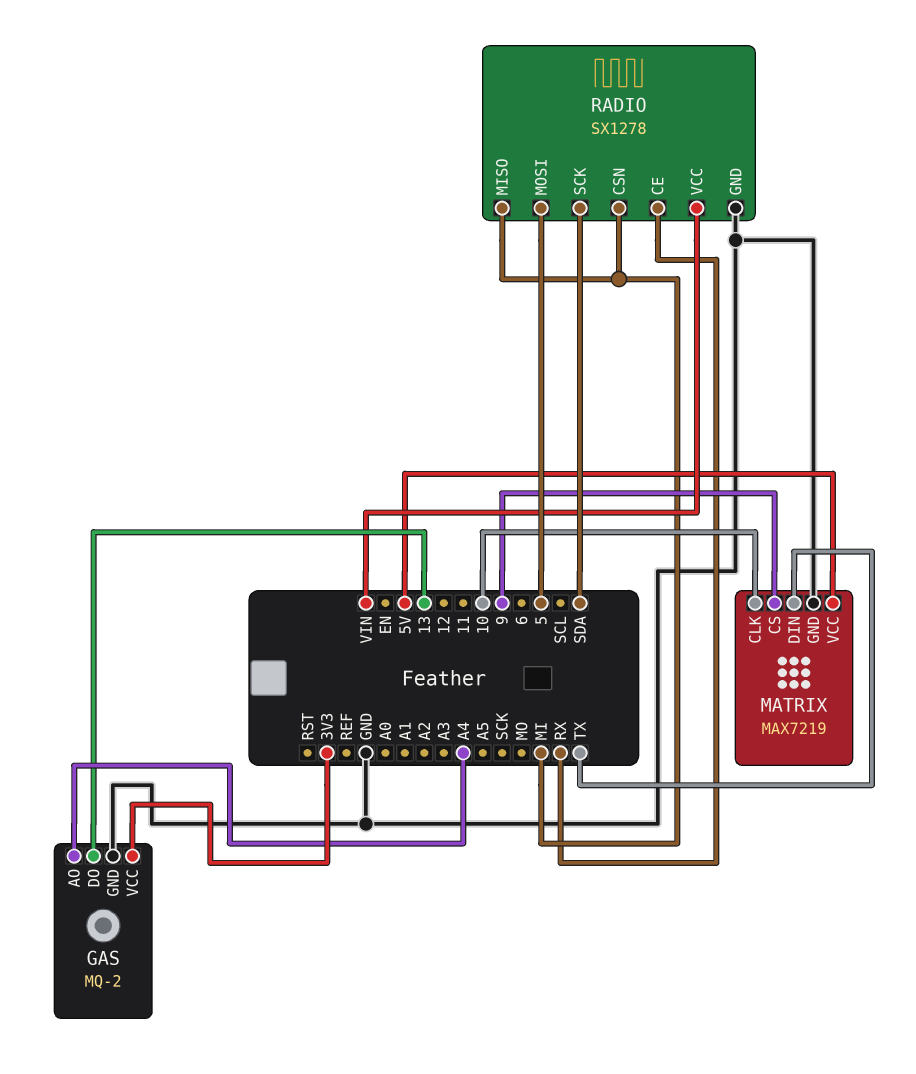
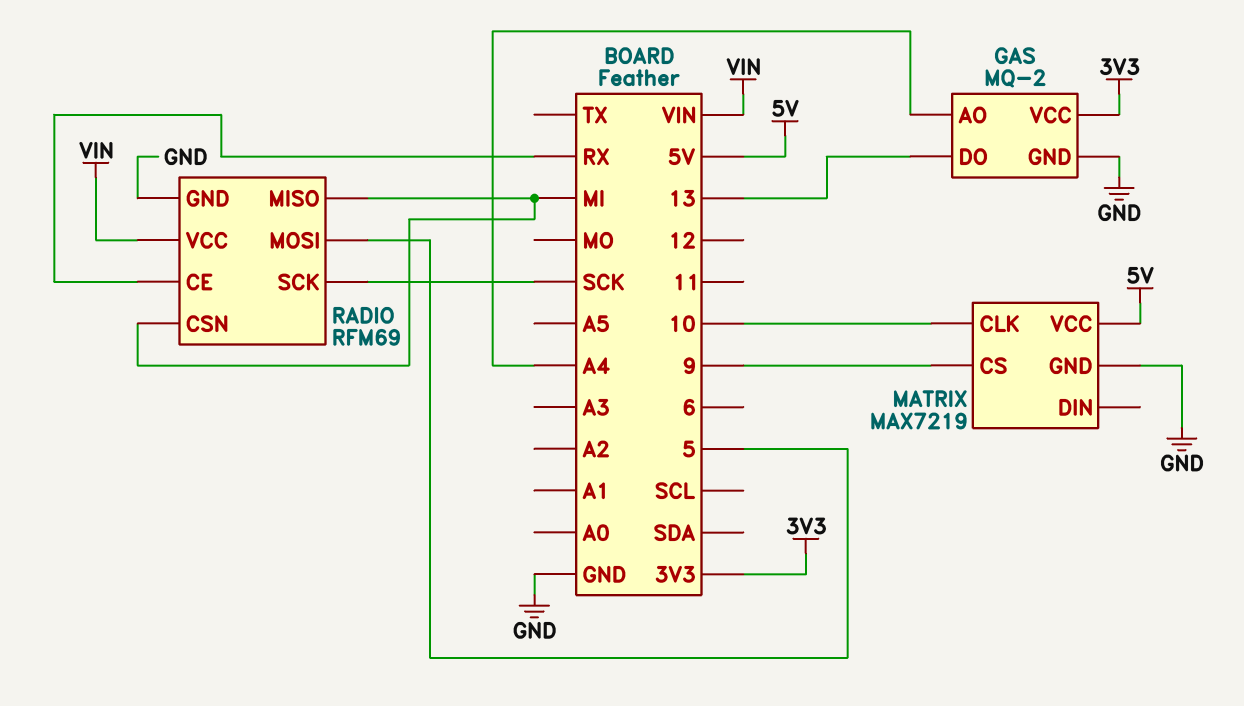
MATRIX pin DIN: TX -> none
RADIO: SX1278 -> RFM69
RADIO pin SCK: SDA -> SCK

